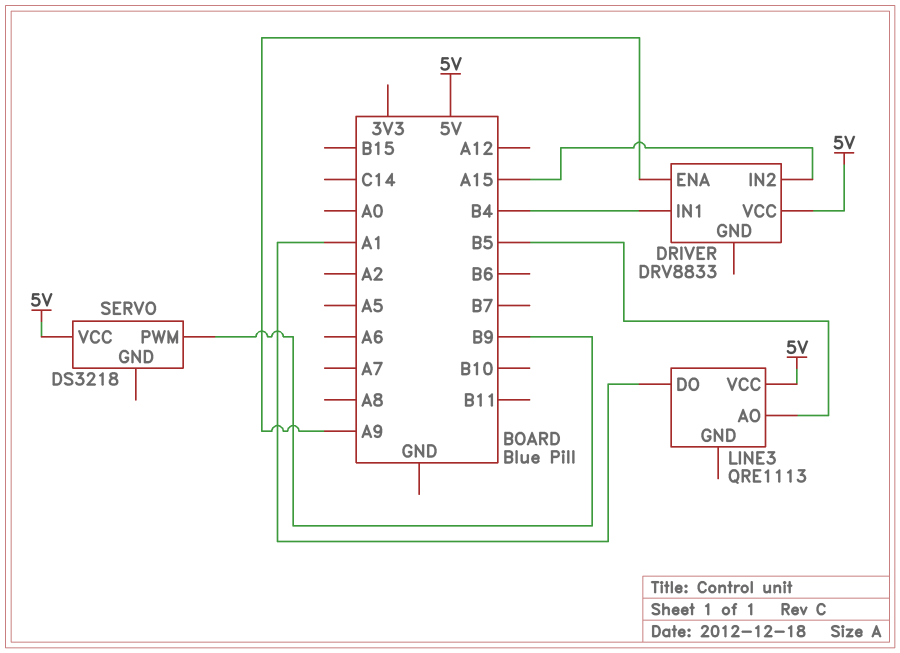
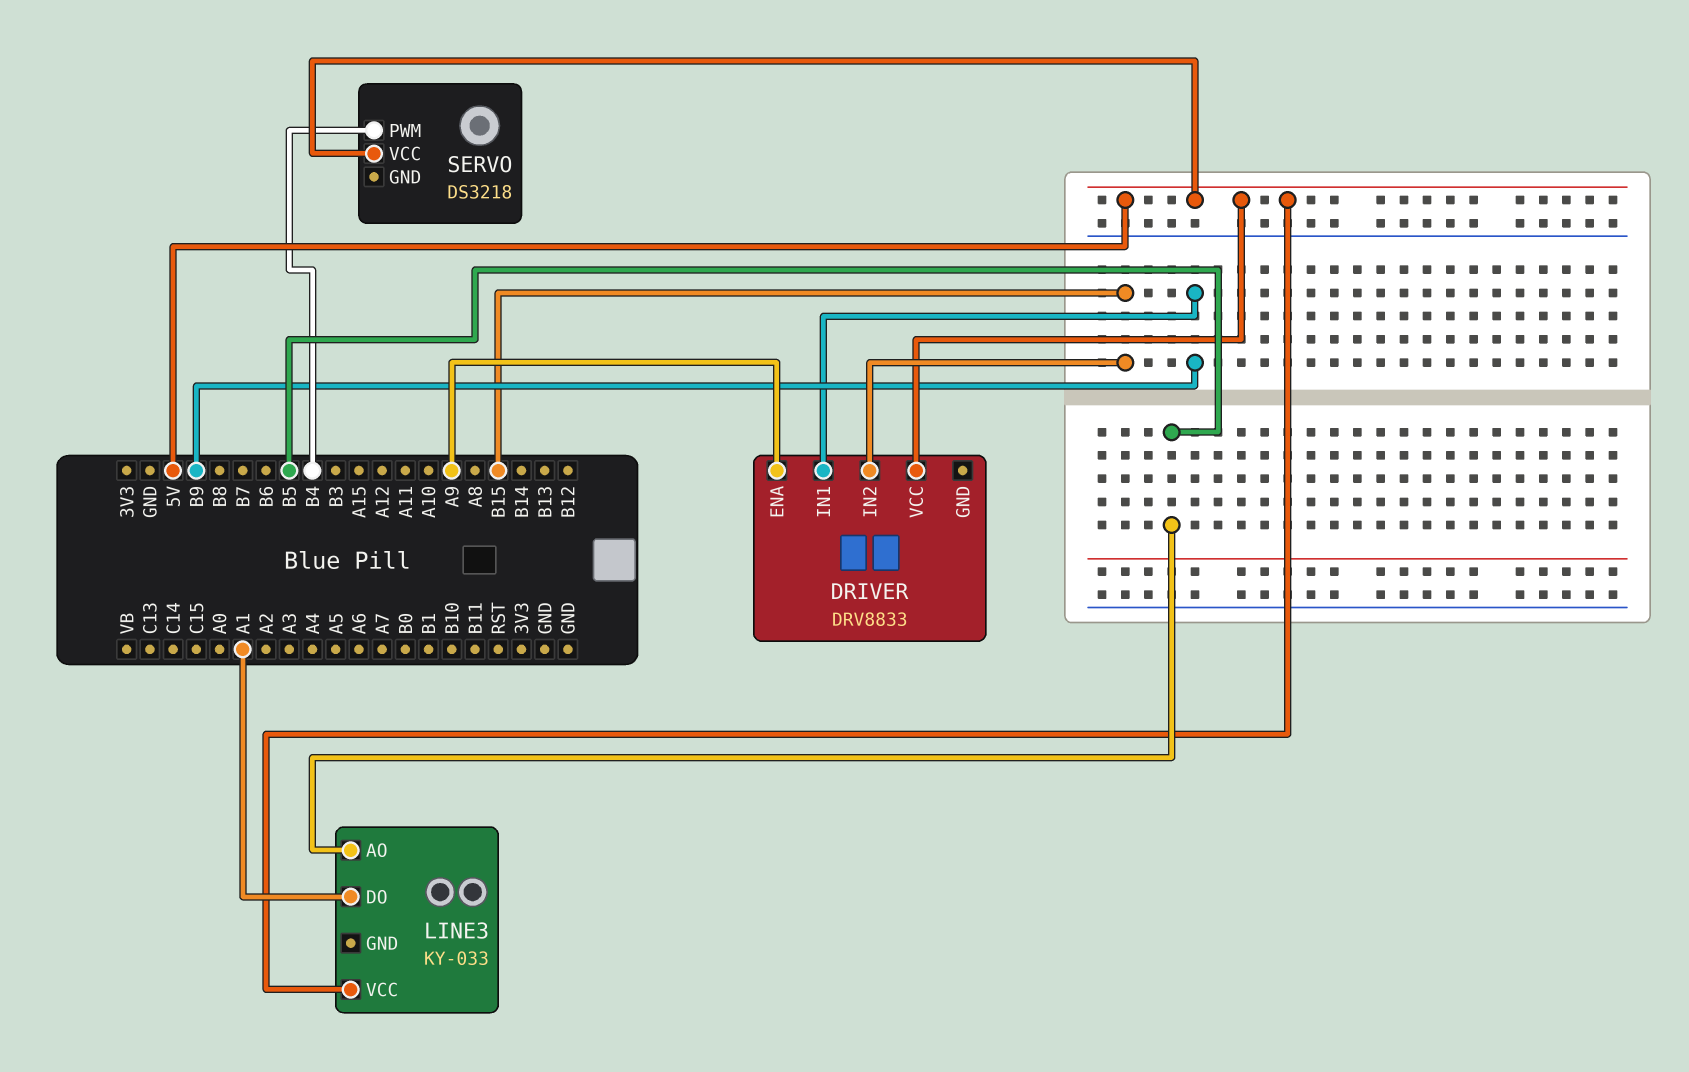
DRIVER pin IN1: B4 -> B9
DRIVER pin IN2: A15 -> B15
LINE3: QRE1113 -> KY-033
SERVO pin PWM: B9 -> B4

